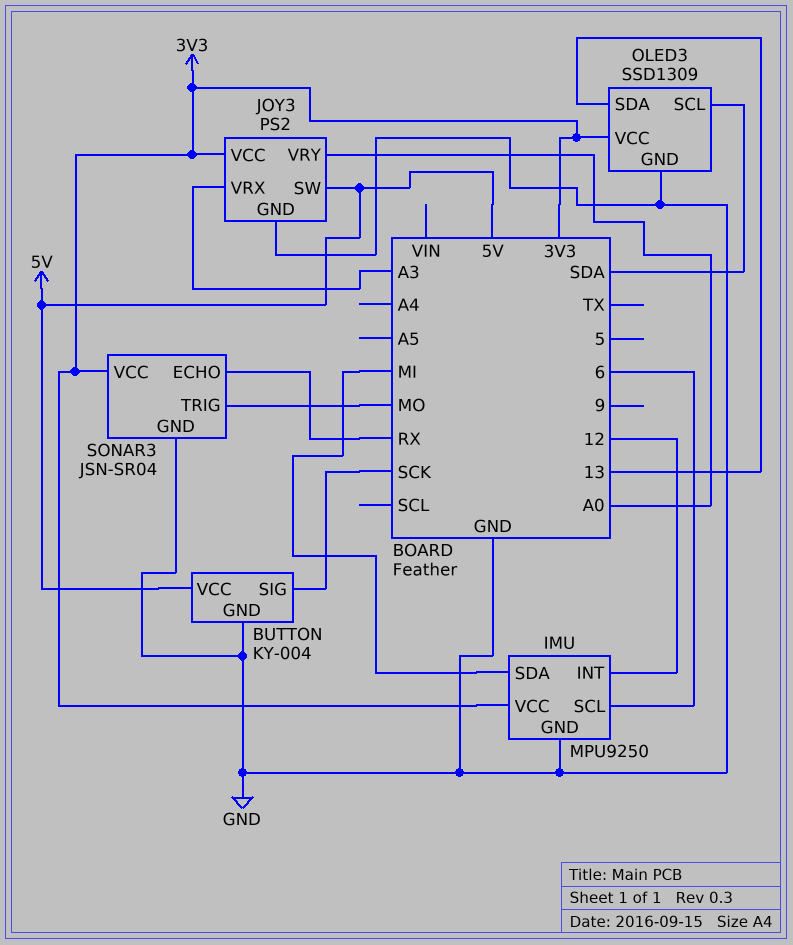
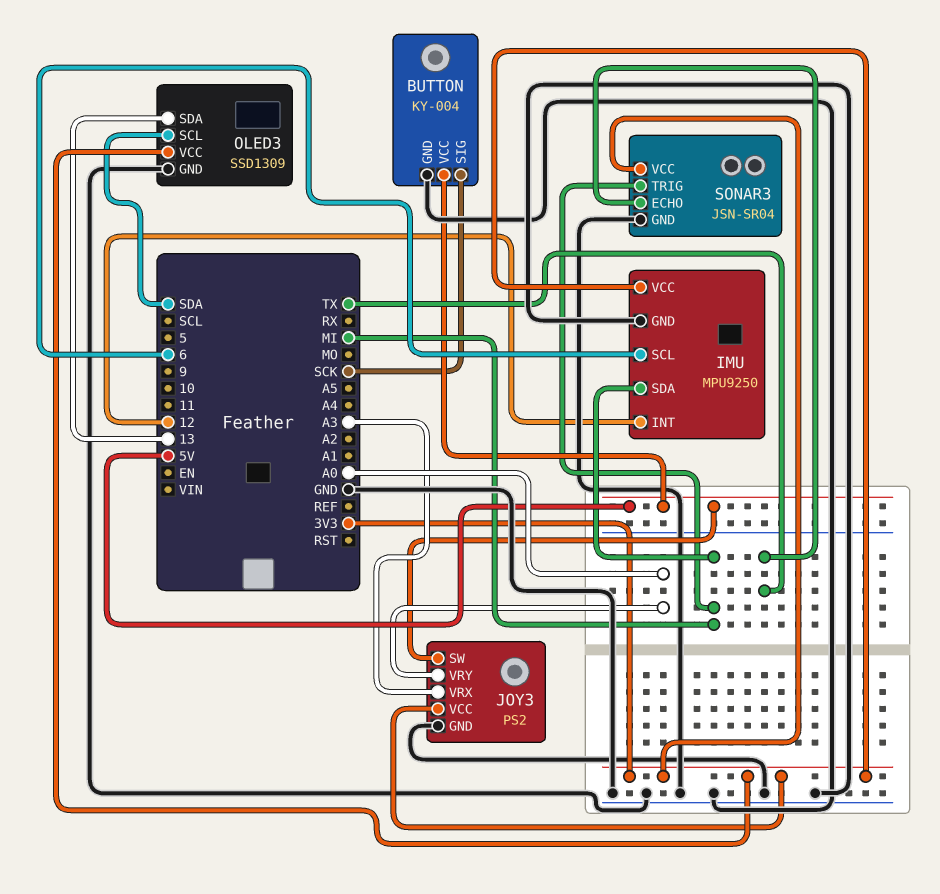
SONAR3 pin ECHO: RX -> TX
SONAR3 pin TRIG: MO -> MI

